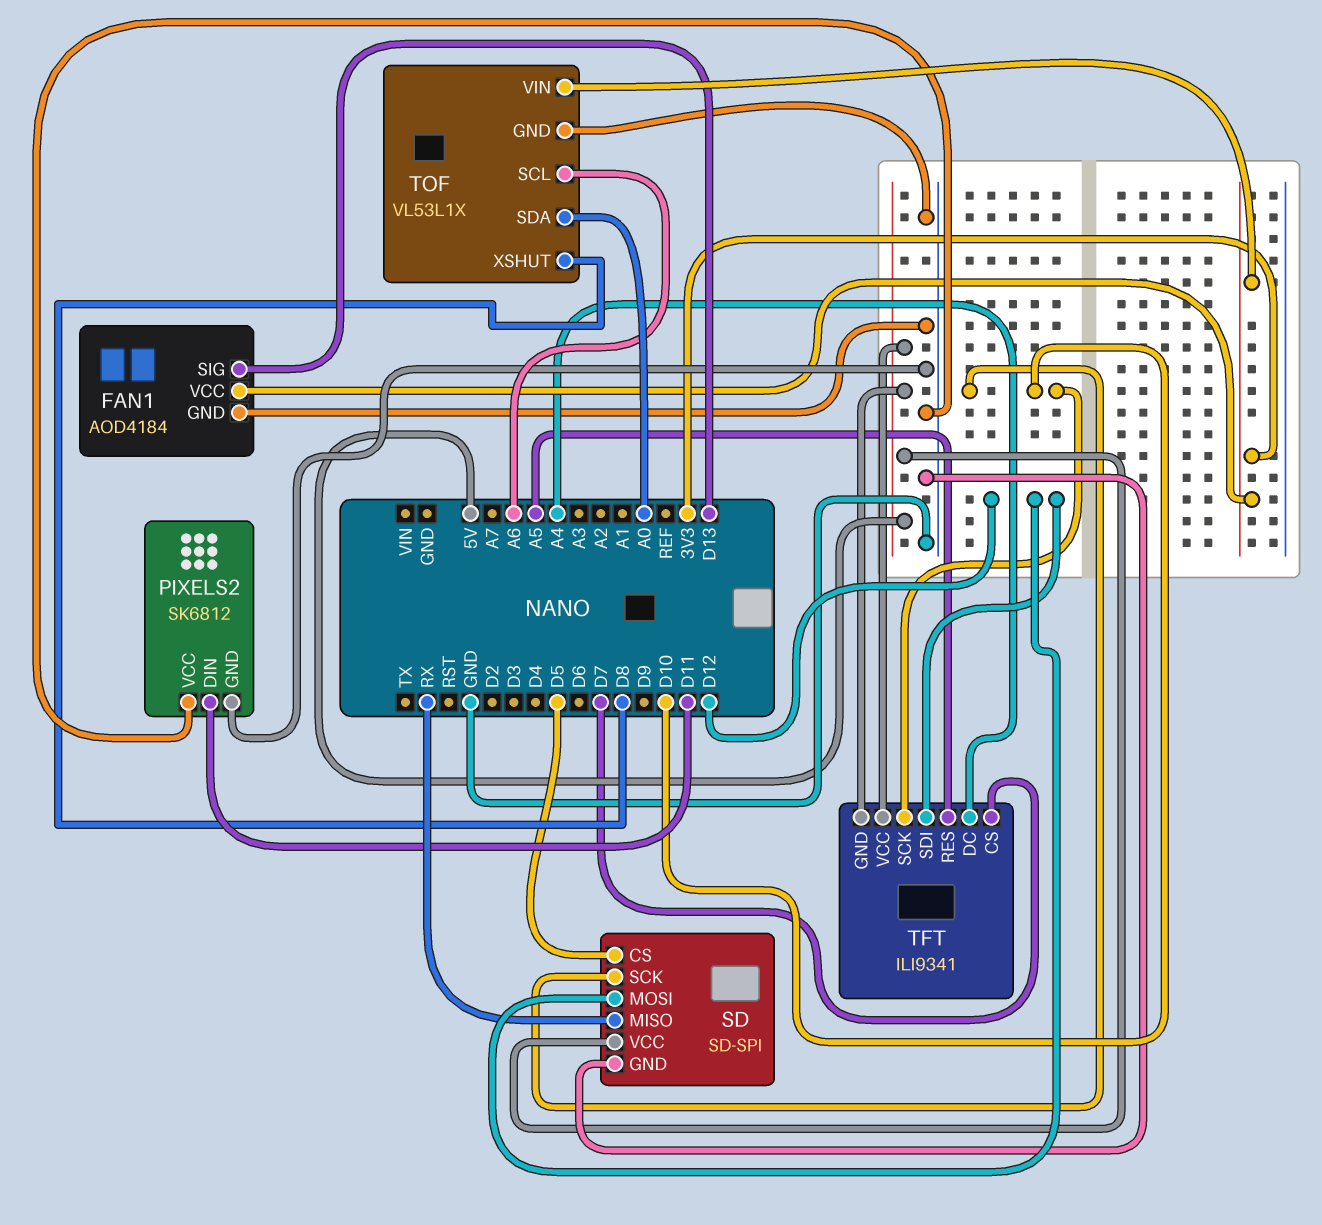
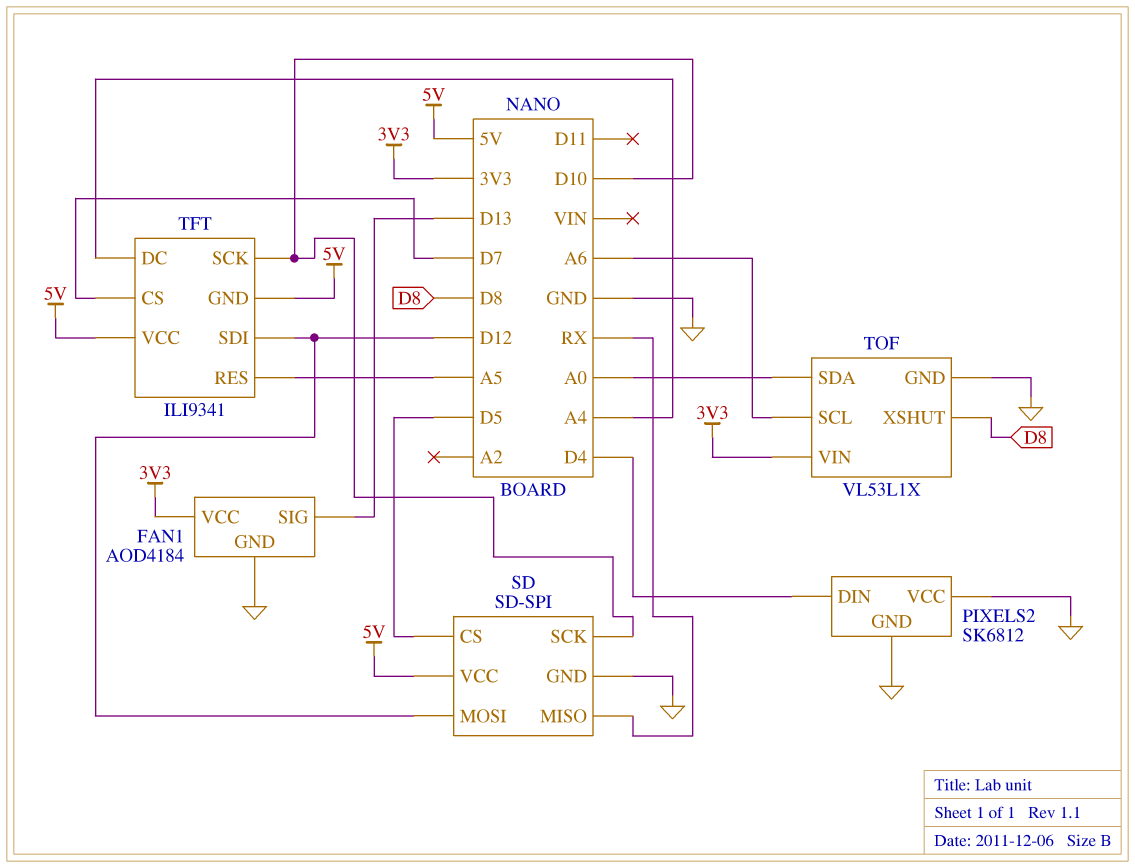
PIXELS2 pin DIN: D11 -> D4

